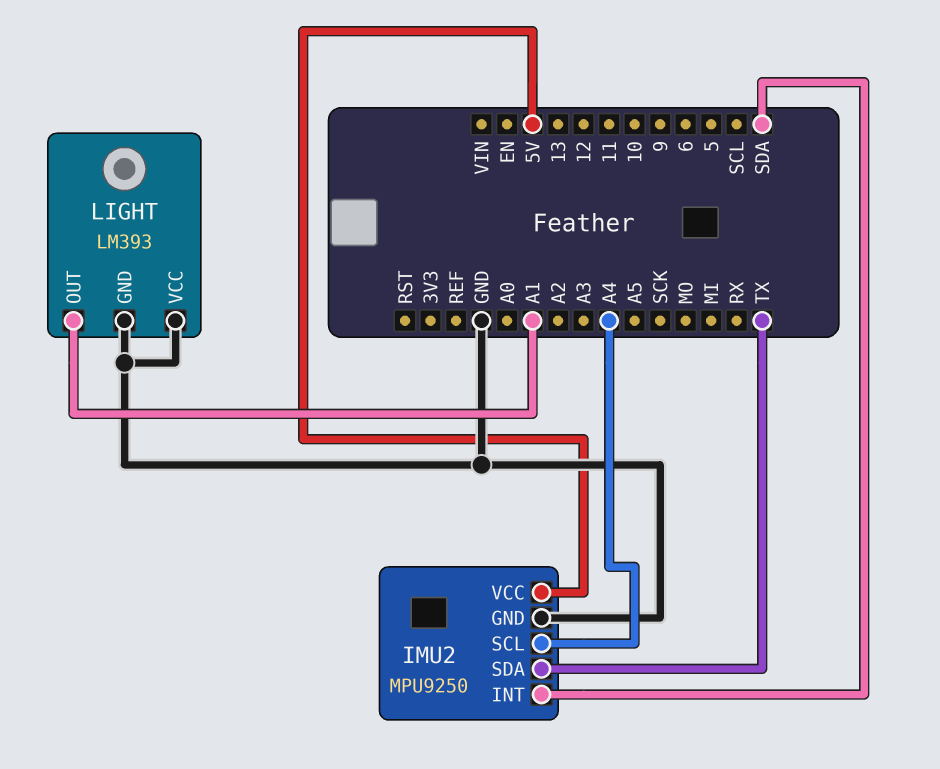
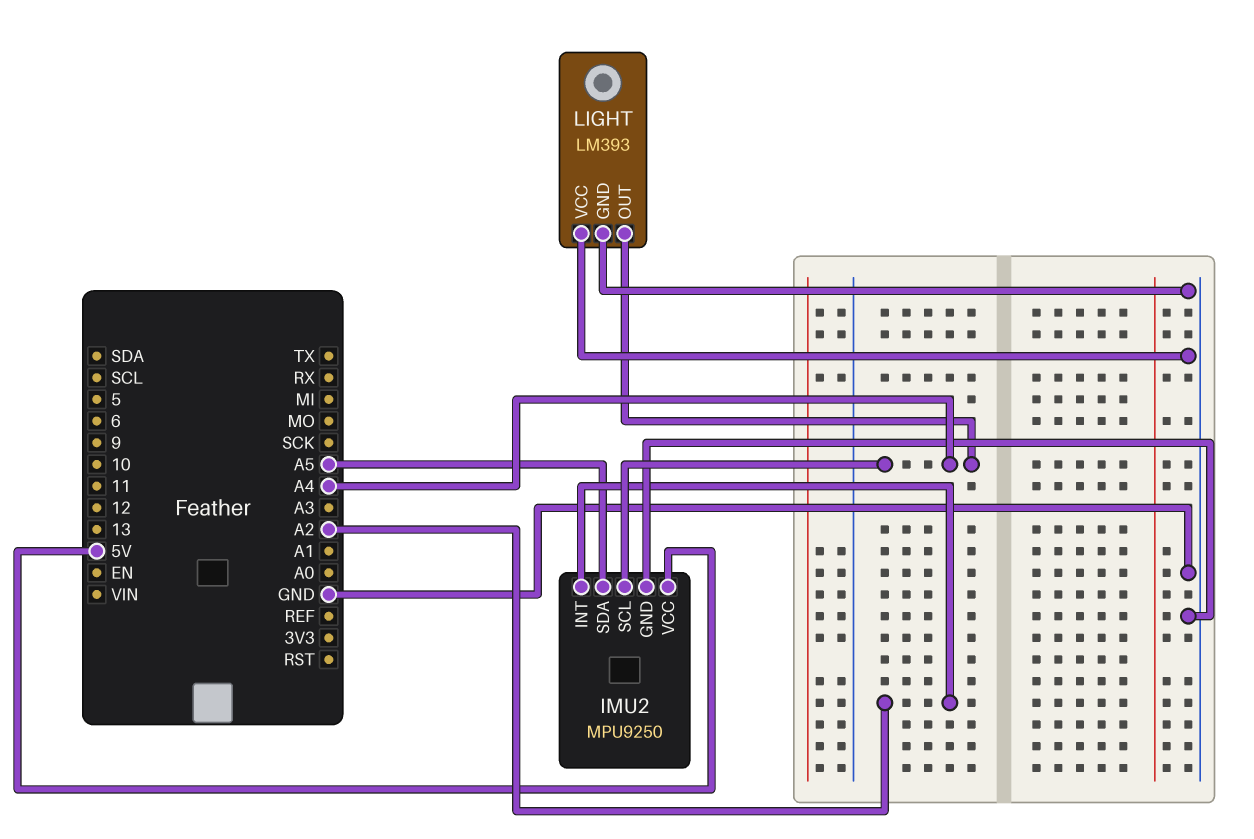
IMU2 pin INT: SDA -> A2
IMU2 pin SDA: TX -> A5
LIGHT pin OUT: A1 -> A4

